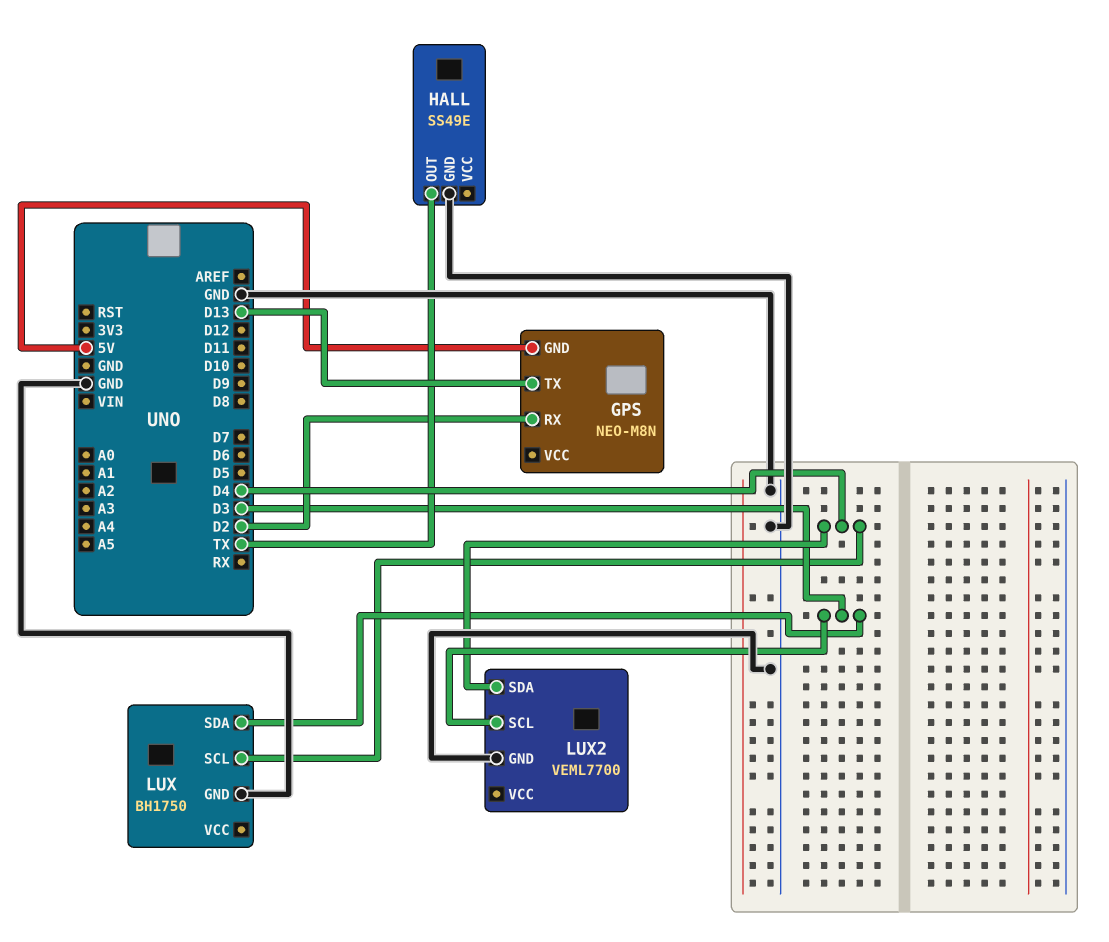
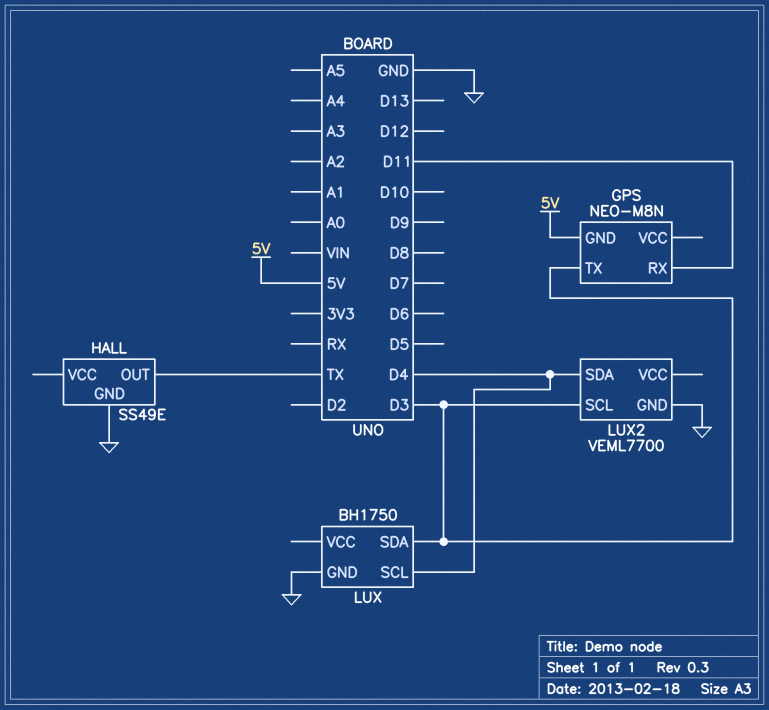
GPS pin RX: D2 -> D11
GPS pin TX: D13 -> D3

